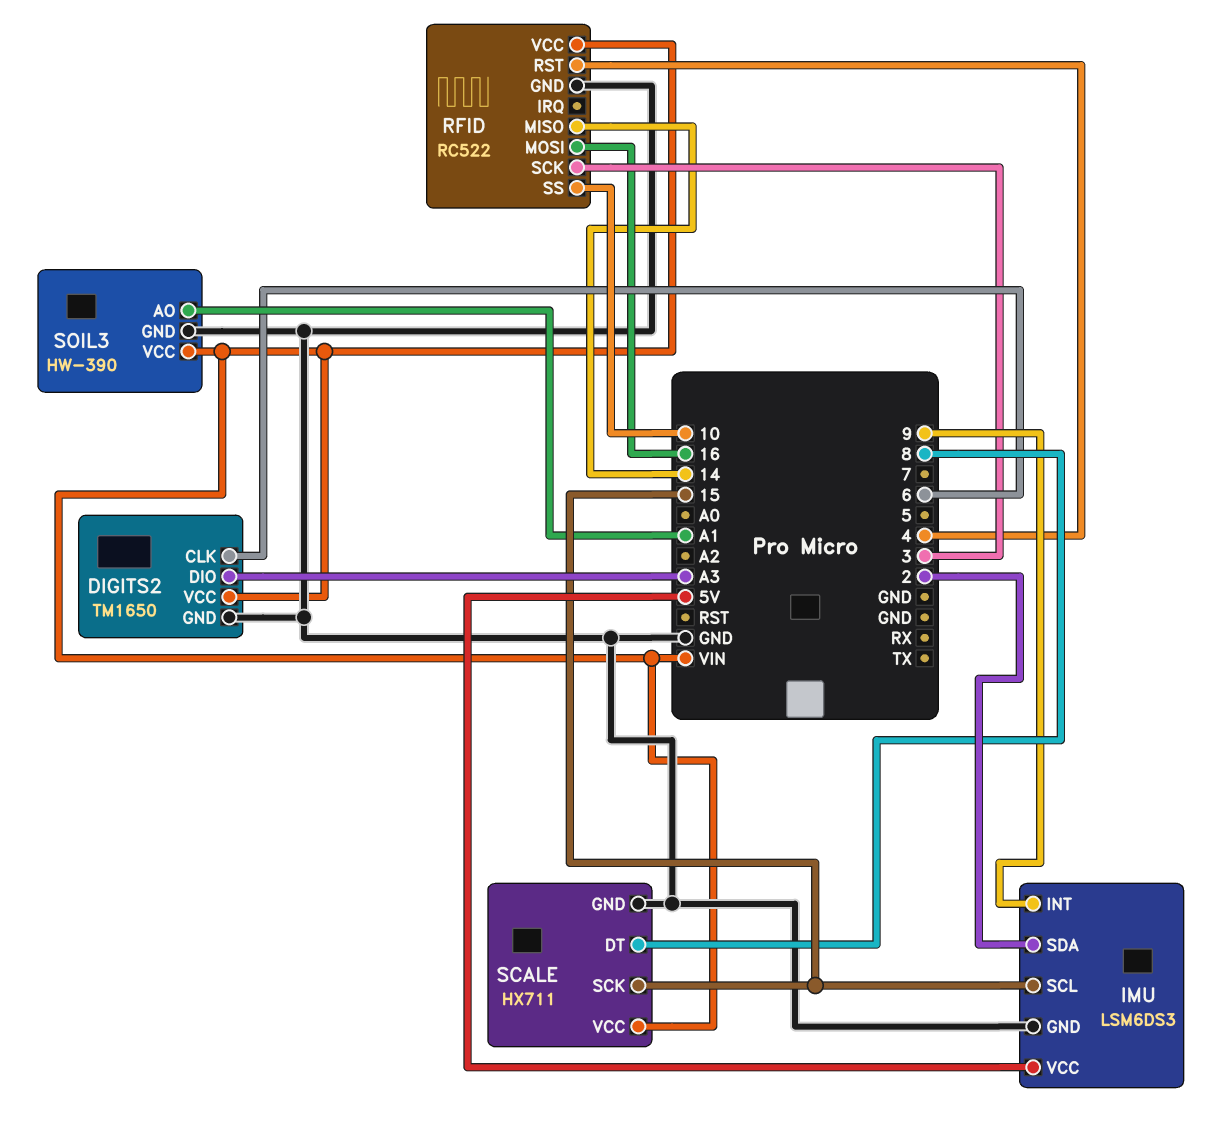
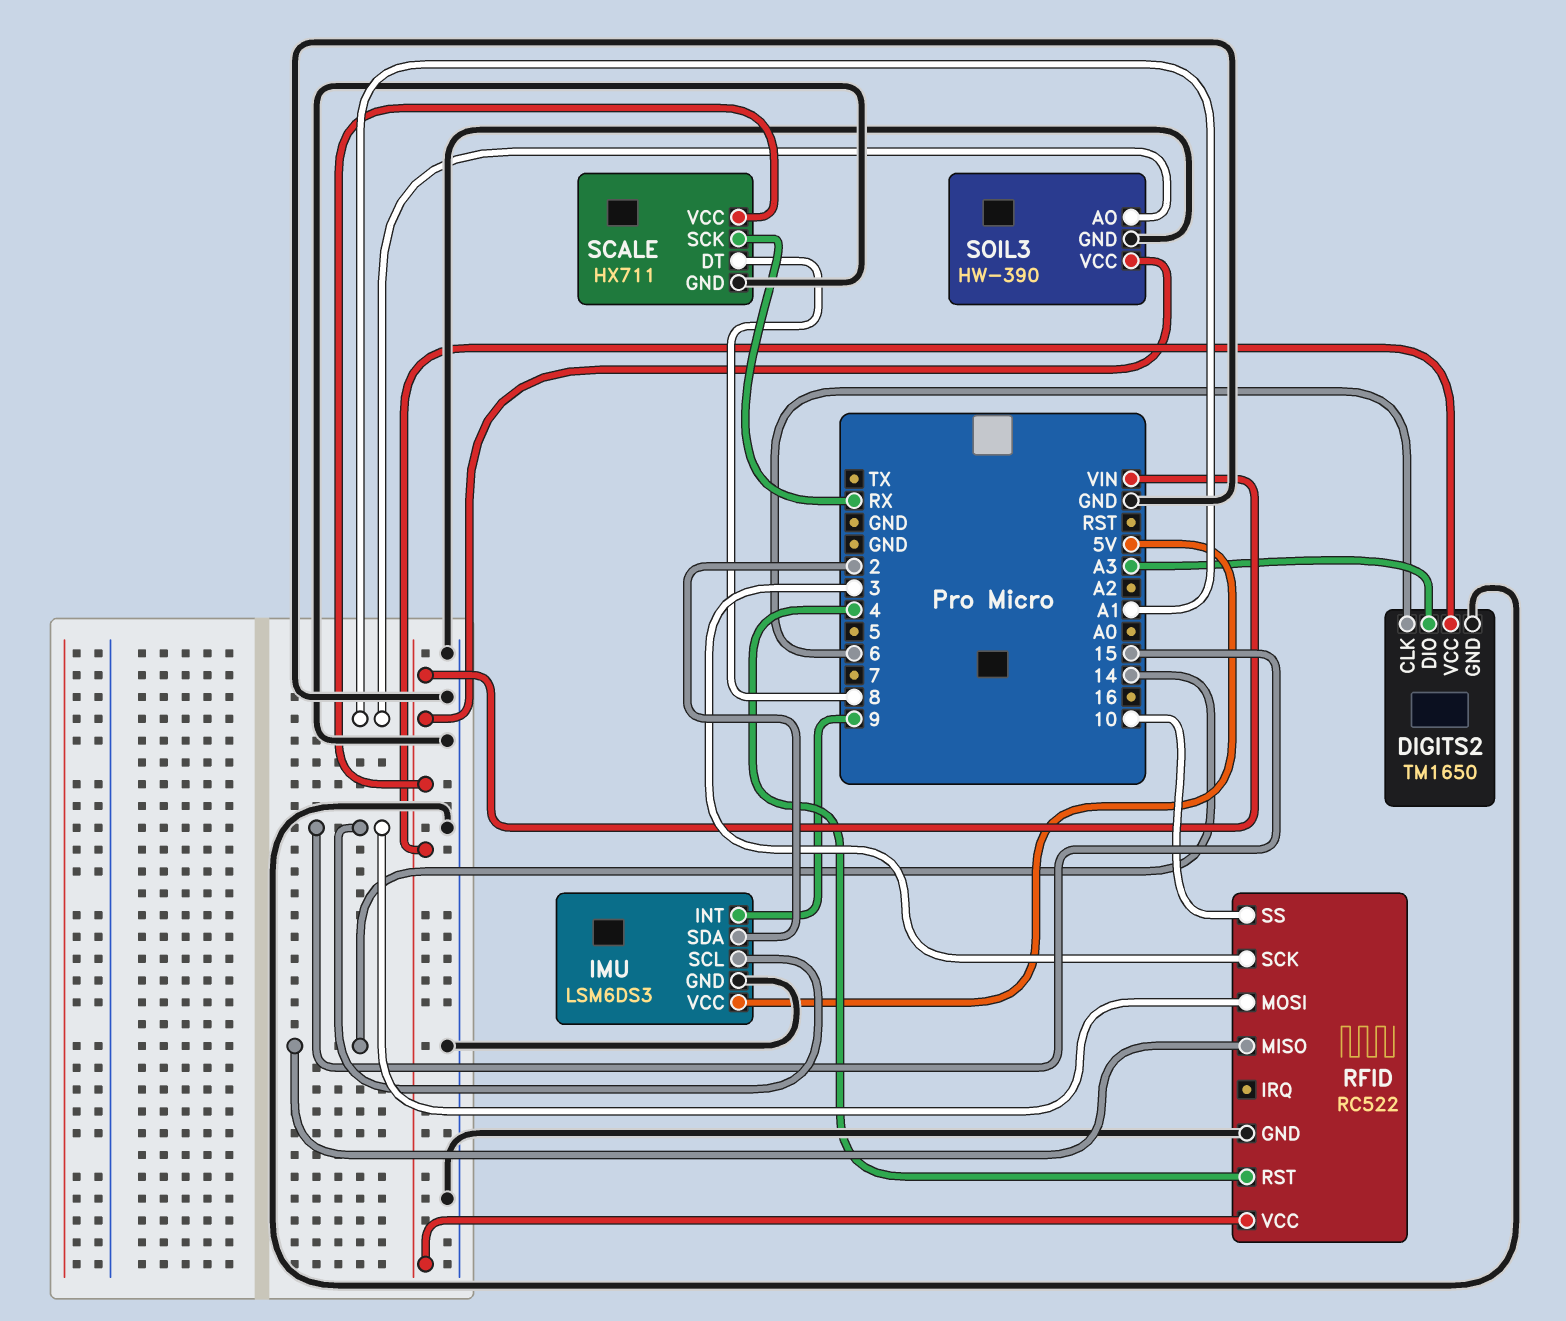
RFID pin MOSI: 16 -> 15
SCALE pin SCK: 15 -> RX

